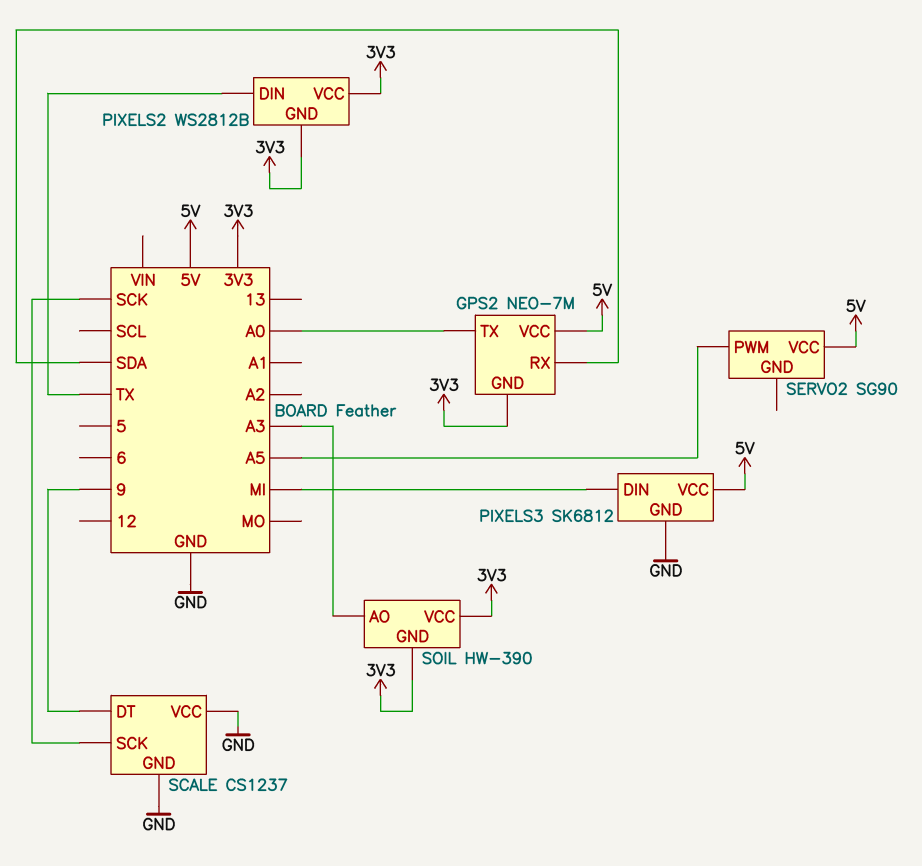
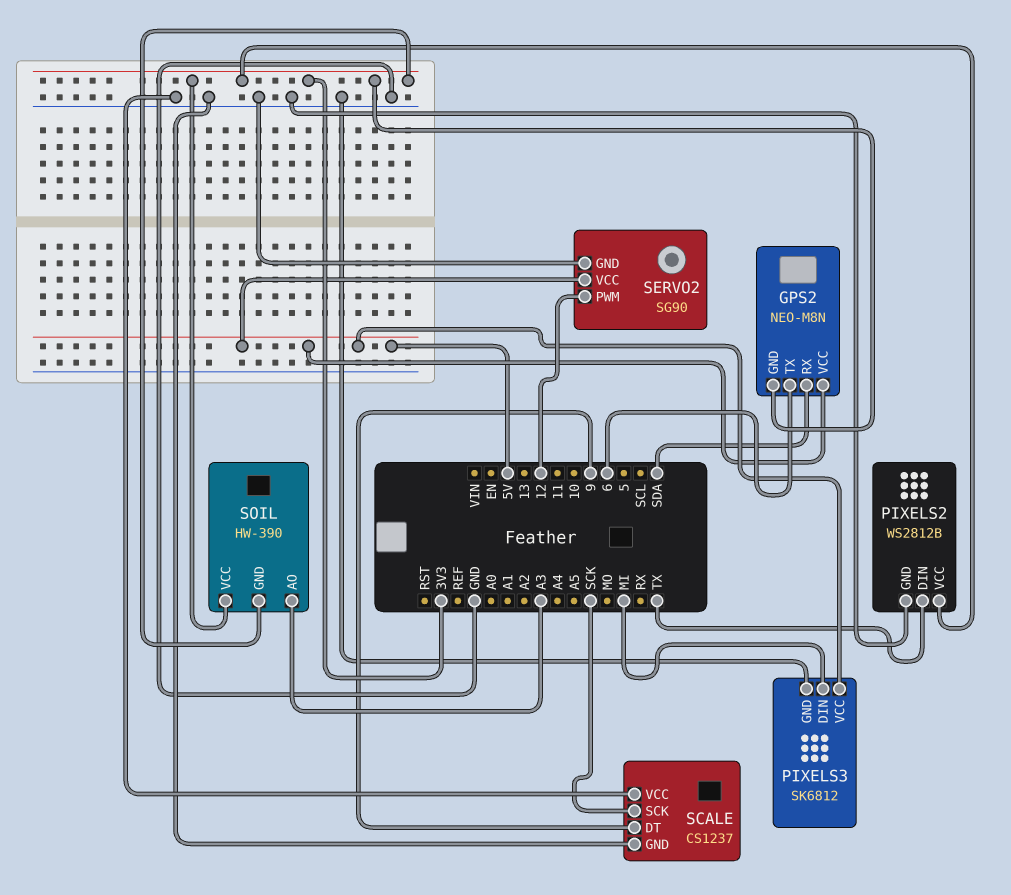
GPS2: NEO-7M -> NEO-M8N
GPS2 pin TX: A0 -> 6
PIXELS2 pin GND: 3V3 -> GND
SERVO2 pin GND: none -> GND
SERVO2 pin PWM: A5 -> 12

